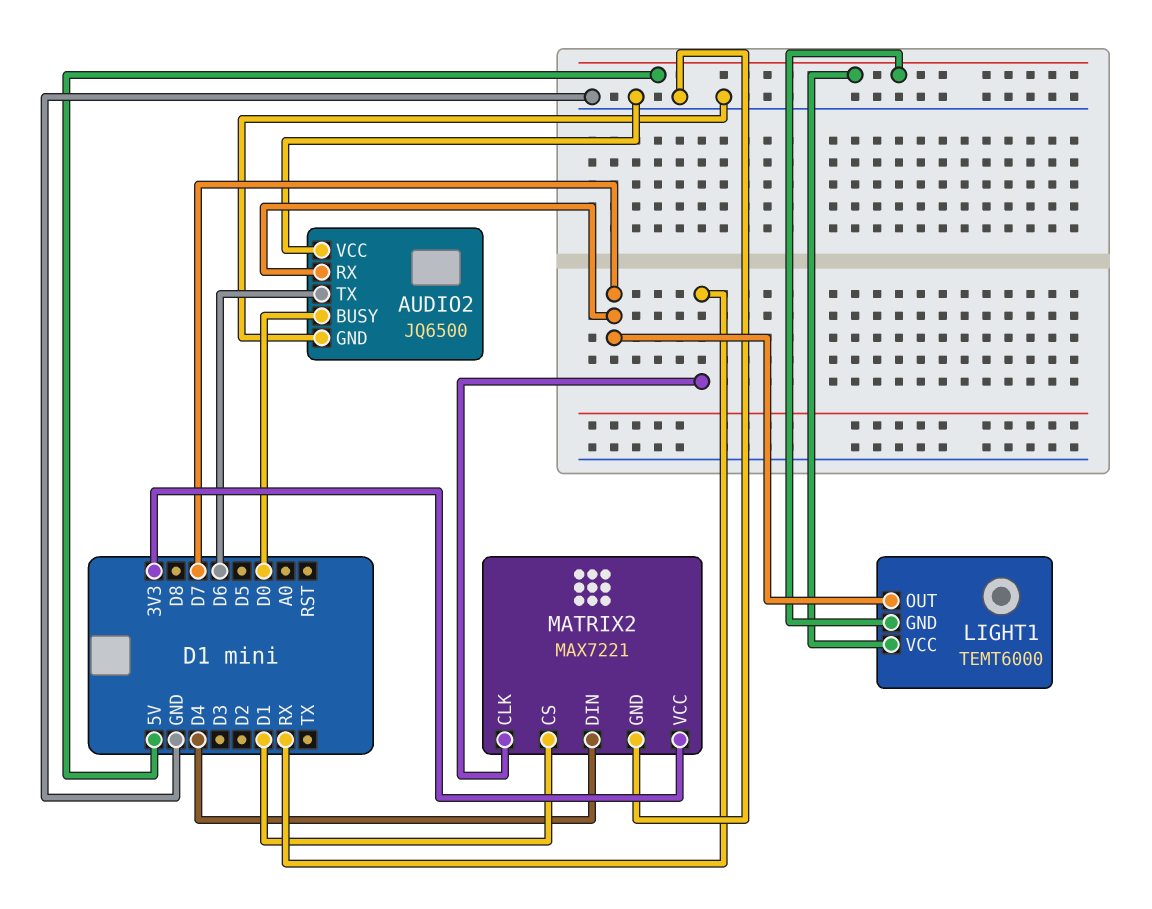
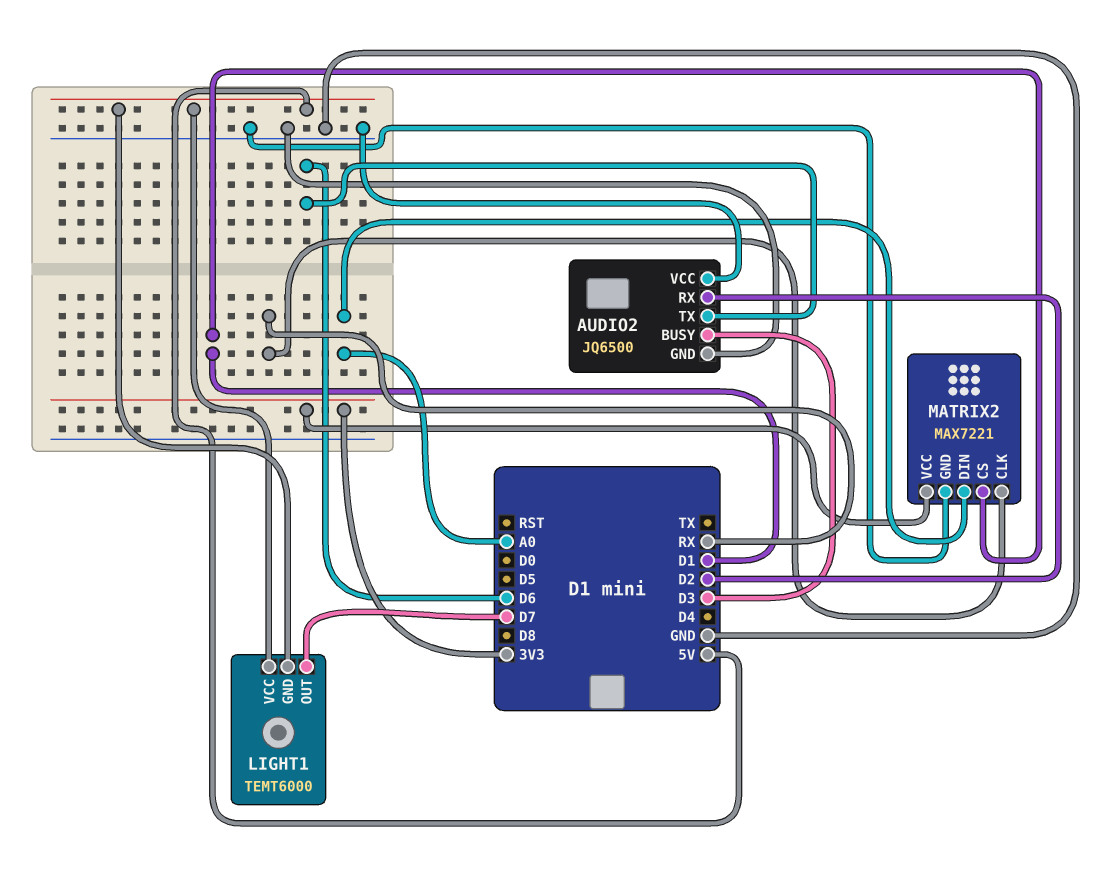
AUDIO2 pin BUSY: D0 -> D3
AUDIO2 pin RX: D7 -> D2
MATRIX2 pin DIN: D4 -> A0

